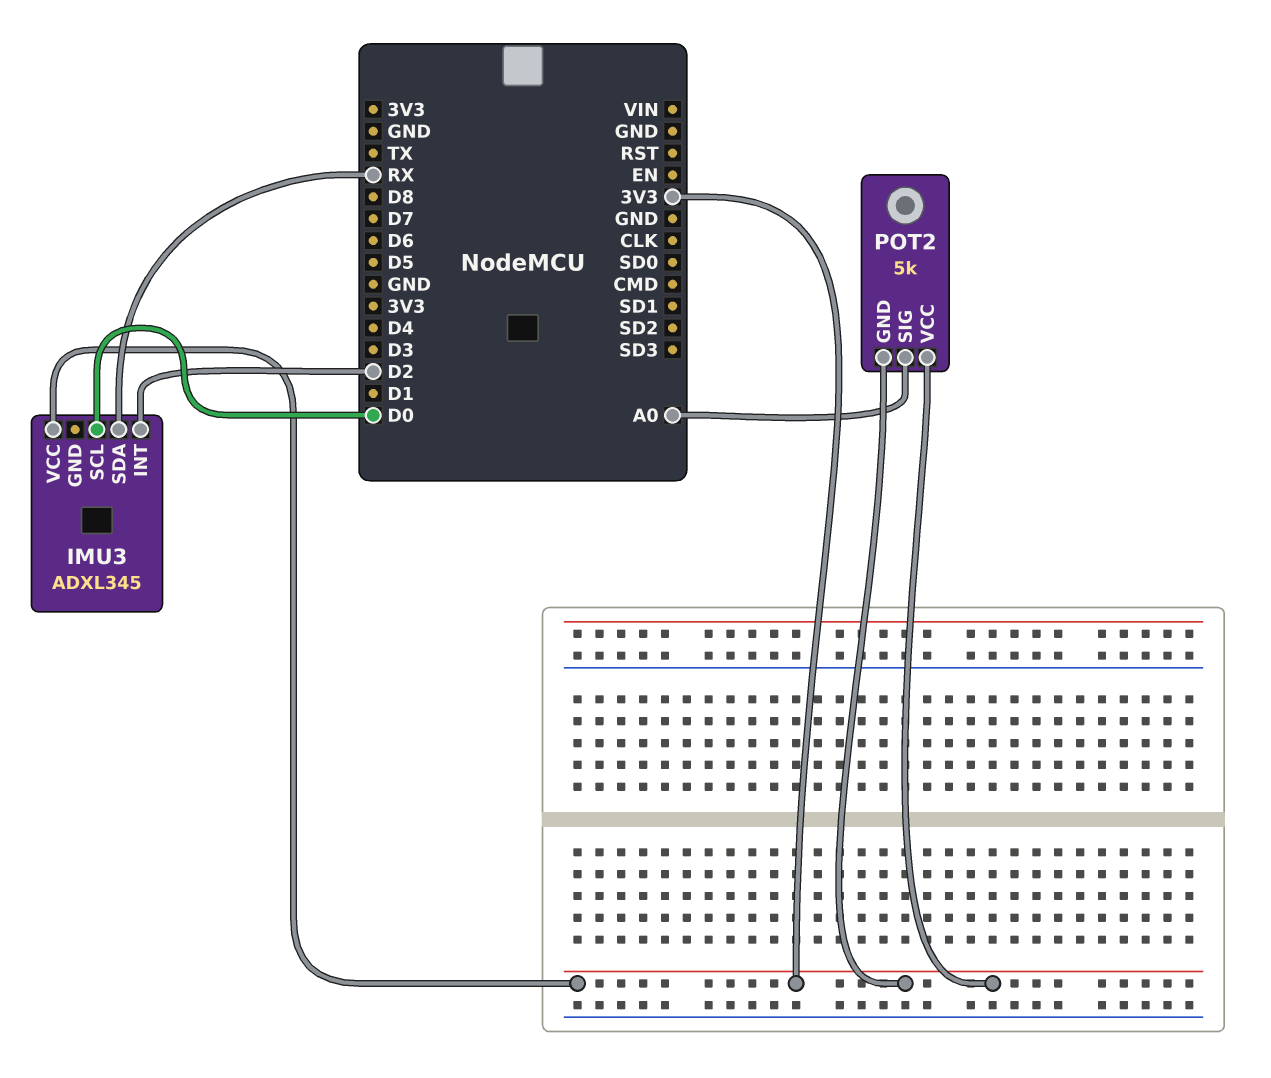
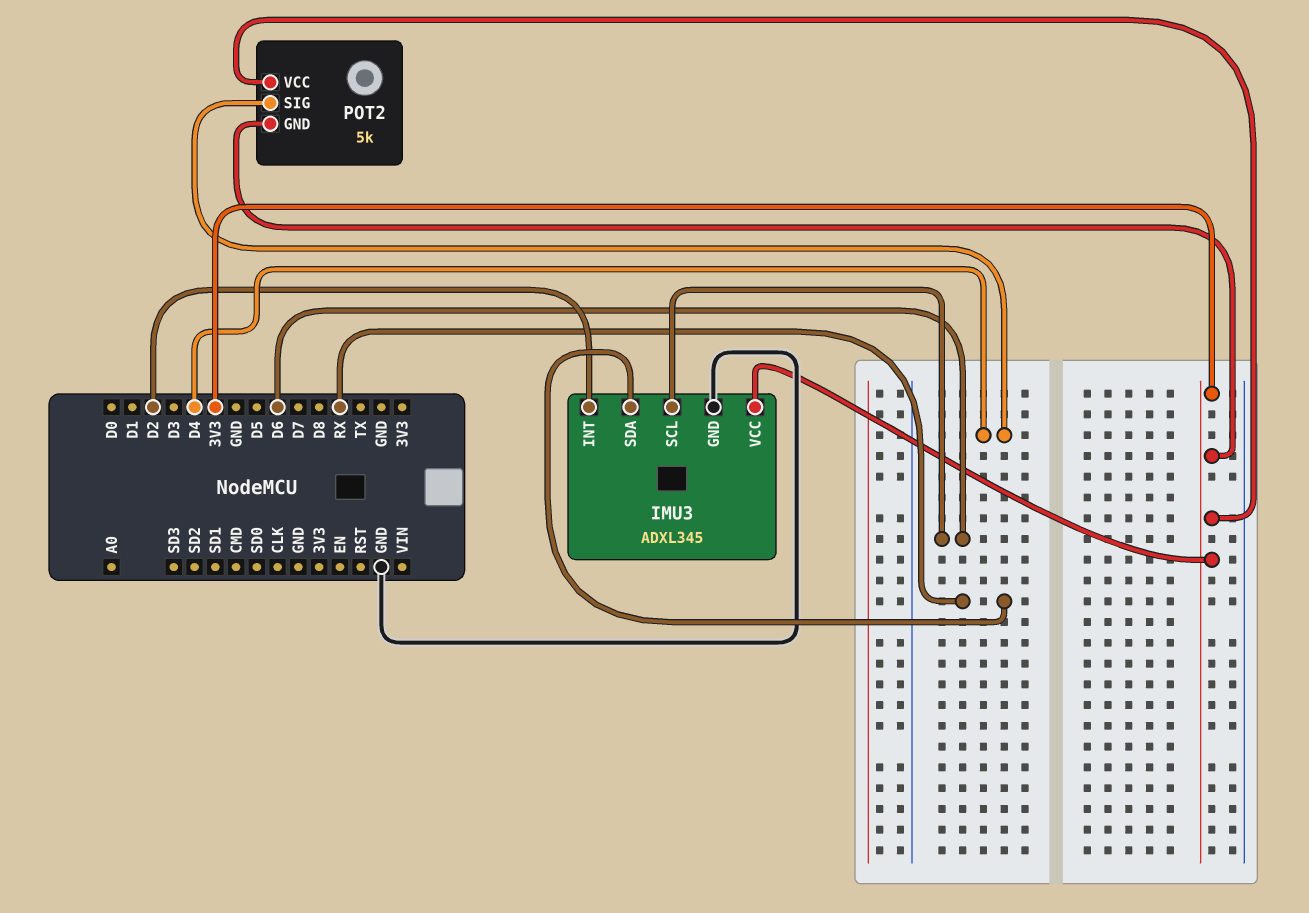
IMU3 pin GND: none -> GND
IMU3 pin SCL: D0 -> D6
POT2 pin SIG: A0 -> D4

